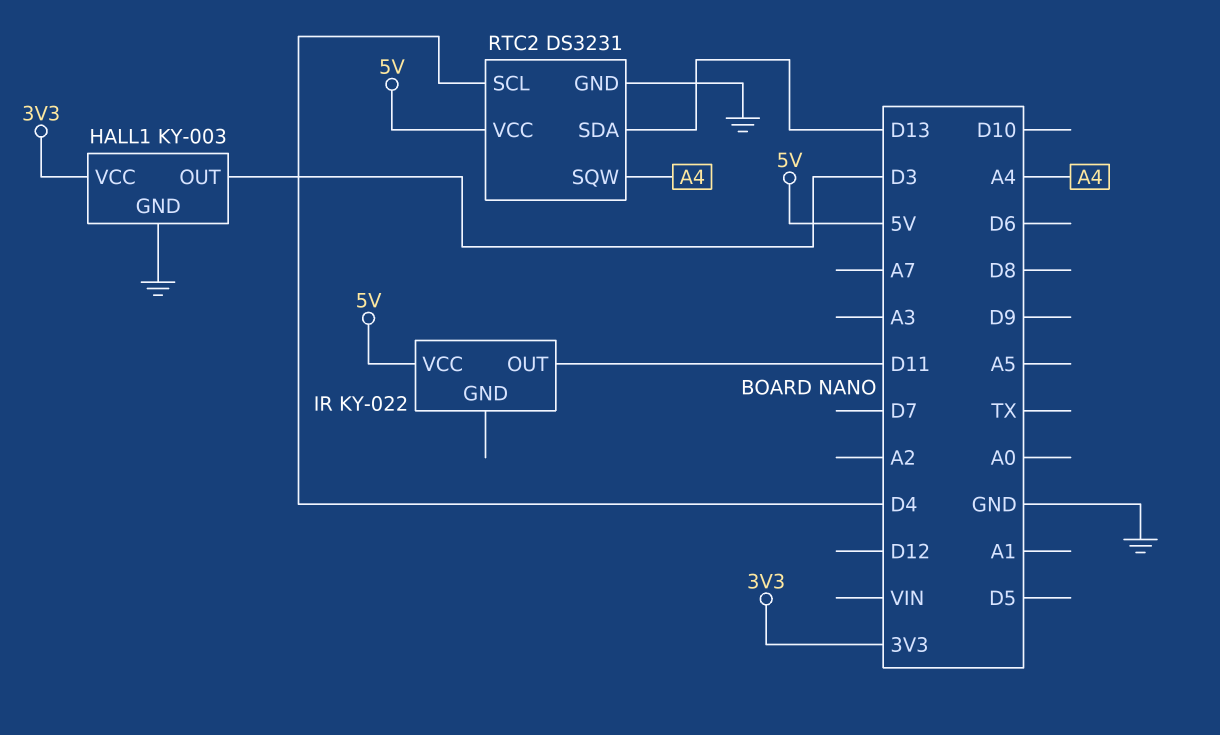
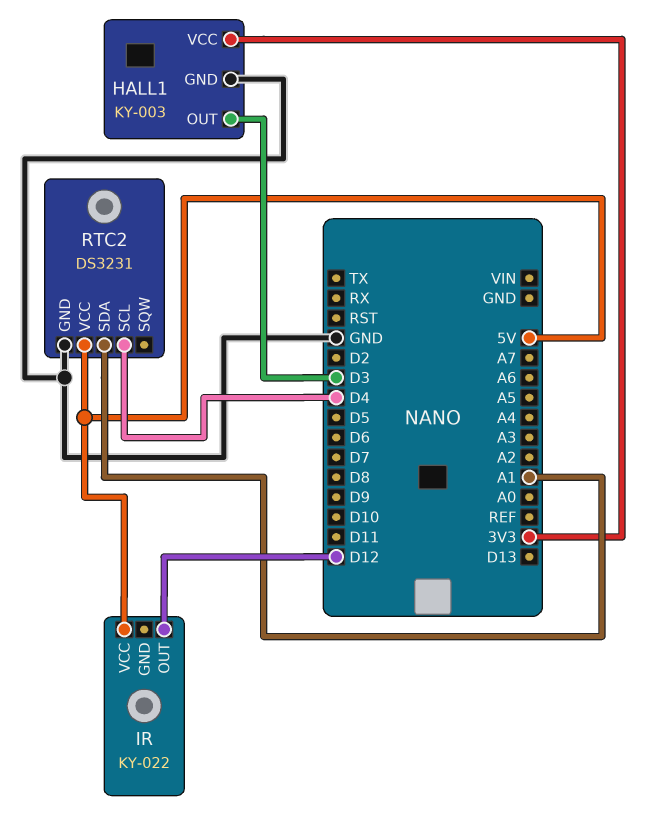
IR pin OUT: D11 -> D12
RTC2 pin SDA: D13 -> A1
RTC2 pin SQW: A4 -> none

